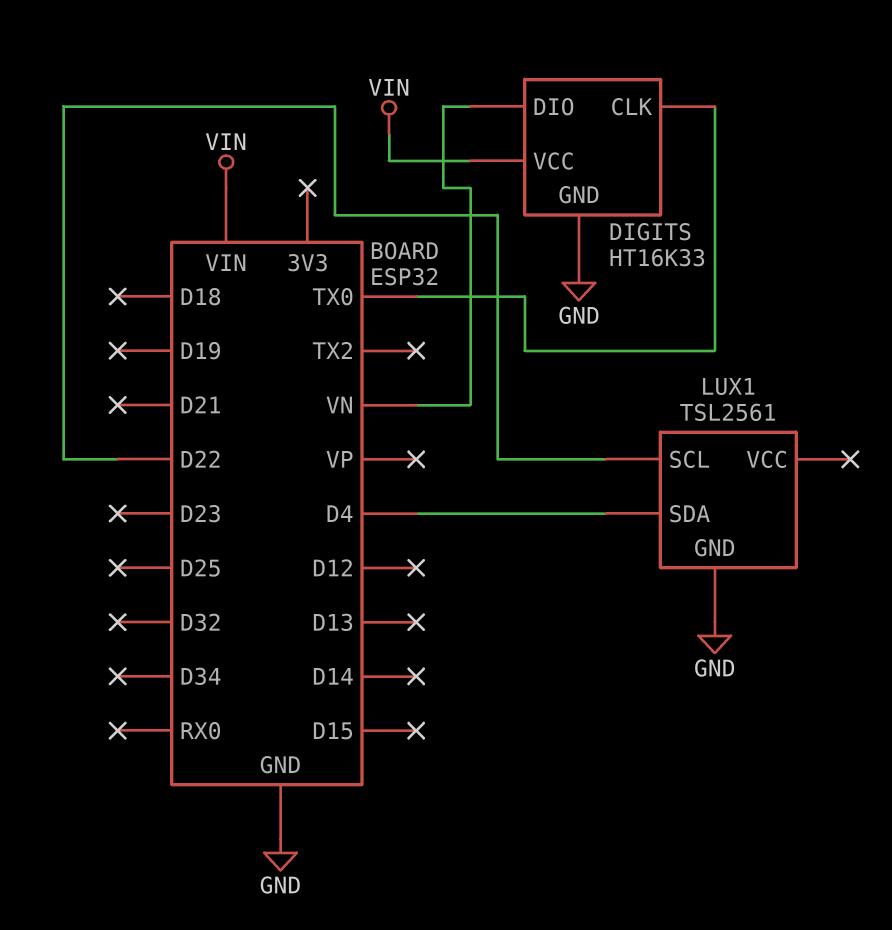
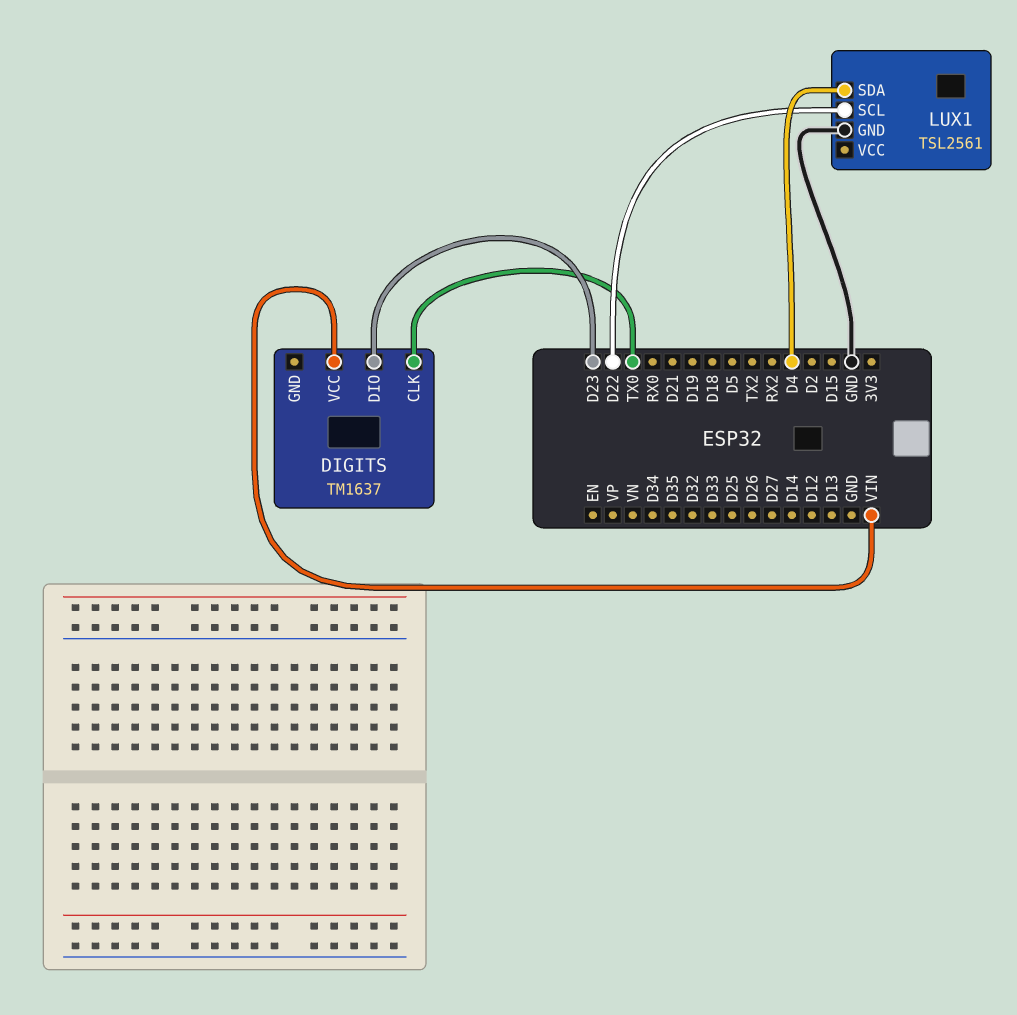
DIGITS: HT16K33 -> TM1637
DIGITS pin DIO: VN -> D23
DIGITS pin GND: GND -> none

